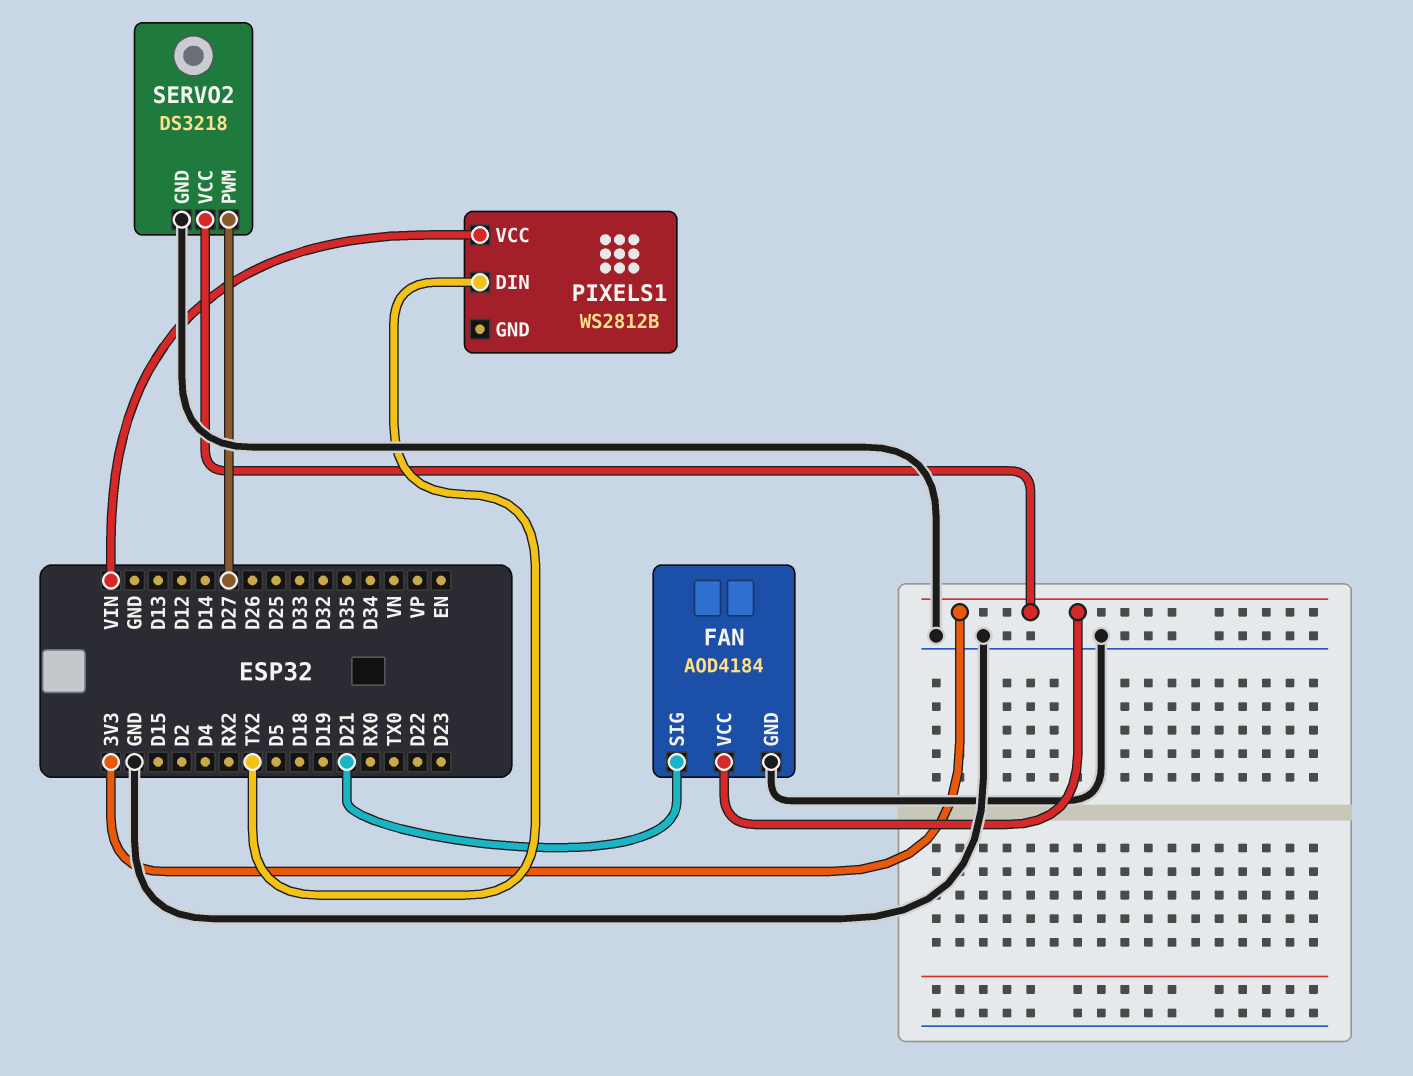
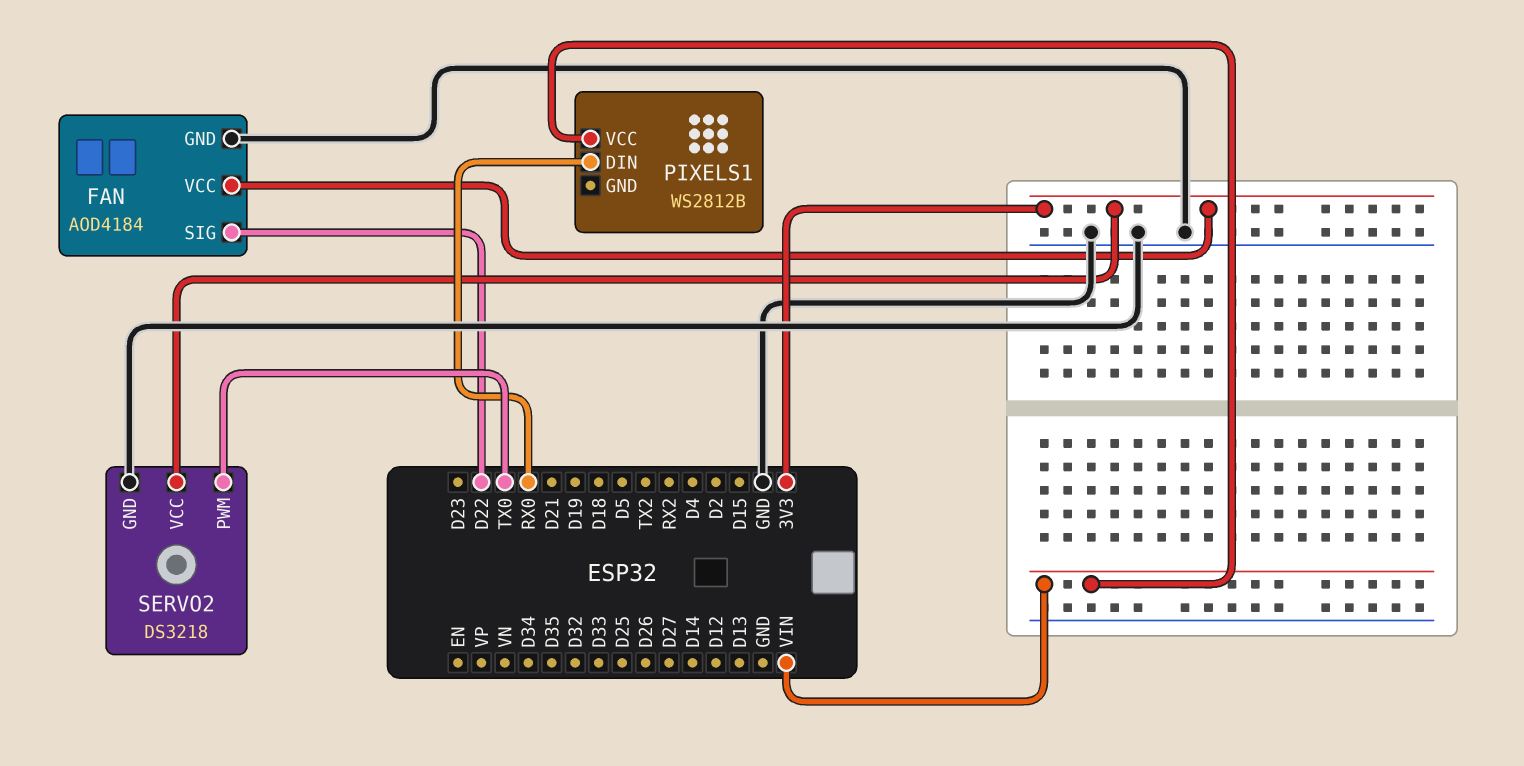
FAN pin SIG: D21 -> D22
PIXELS1 pin DIN: TX2 -> RX0
SERVO2 pin PWM: D27 -> TX0

